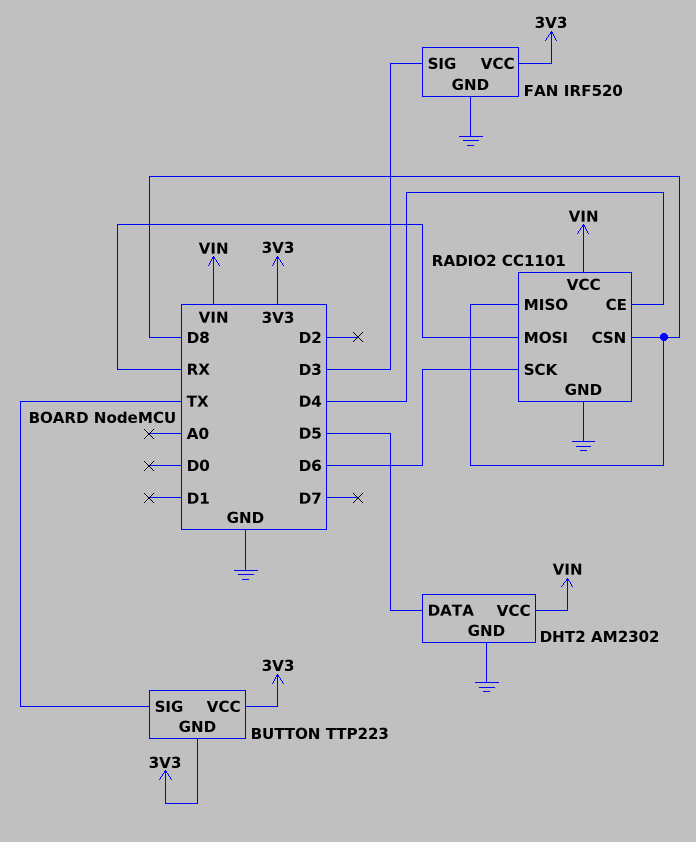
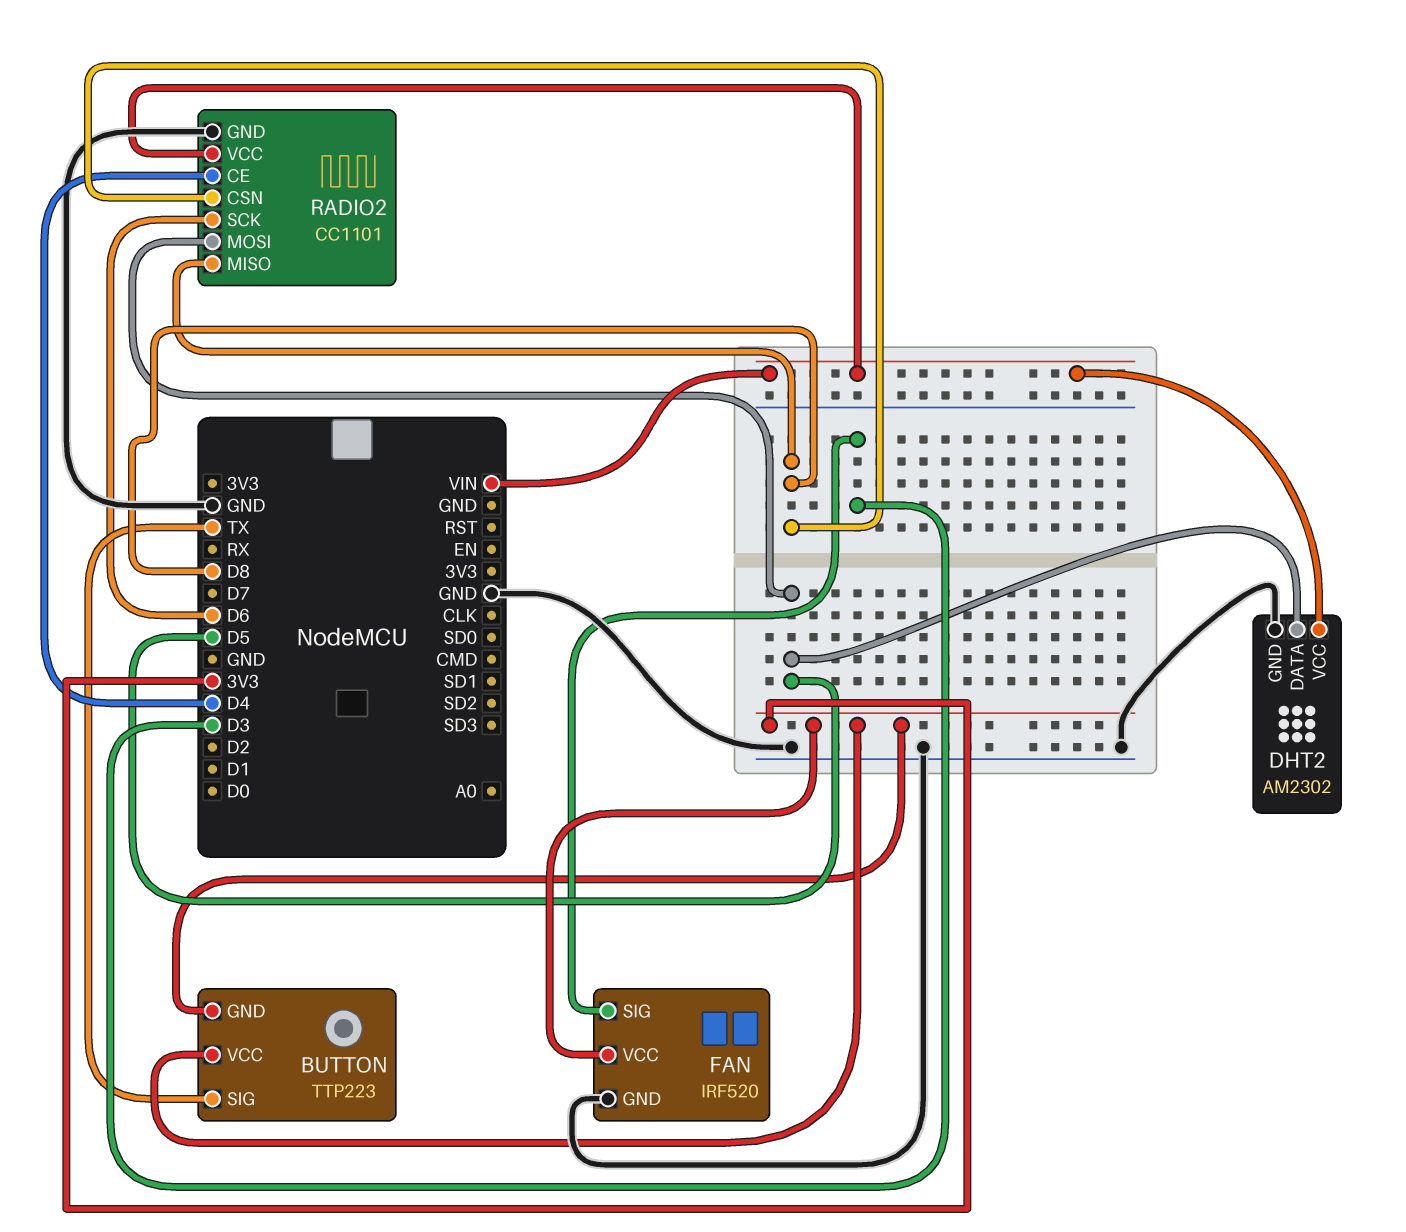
RADIO2 pin MOSI: RX -> D5

